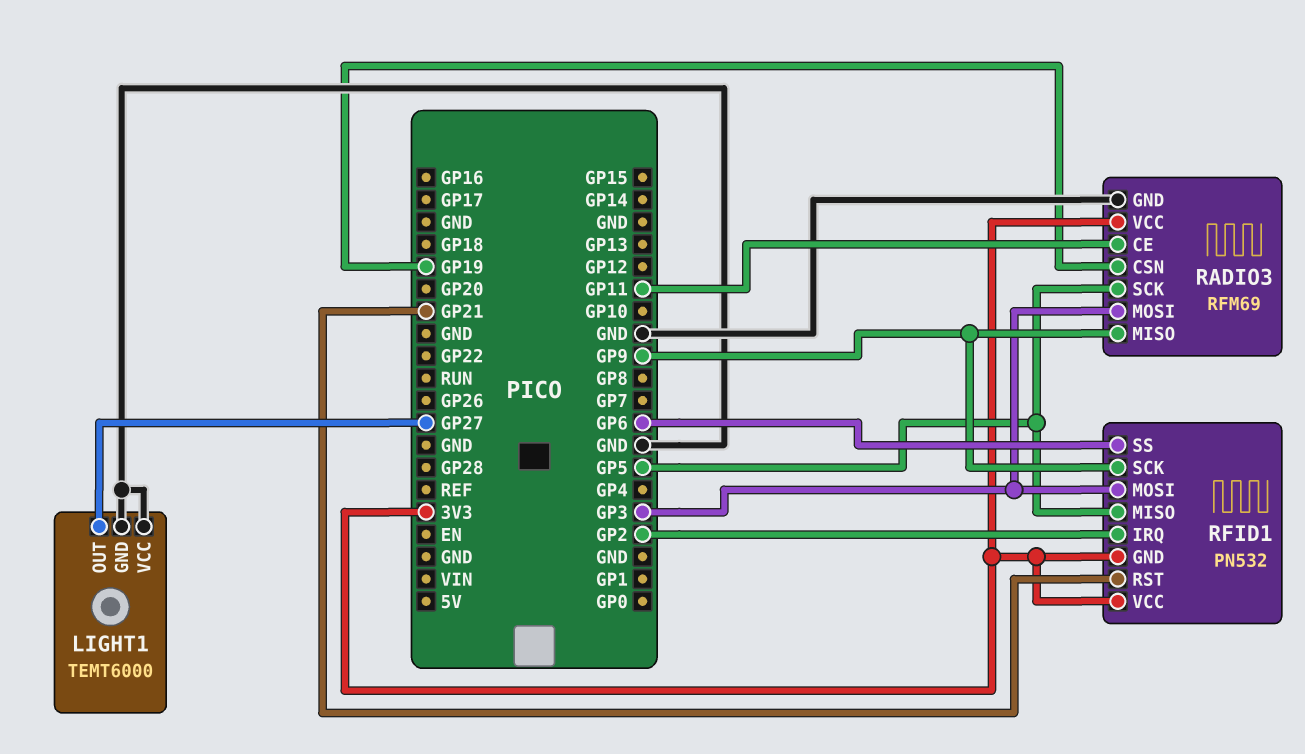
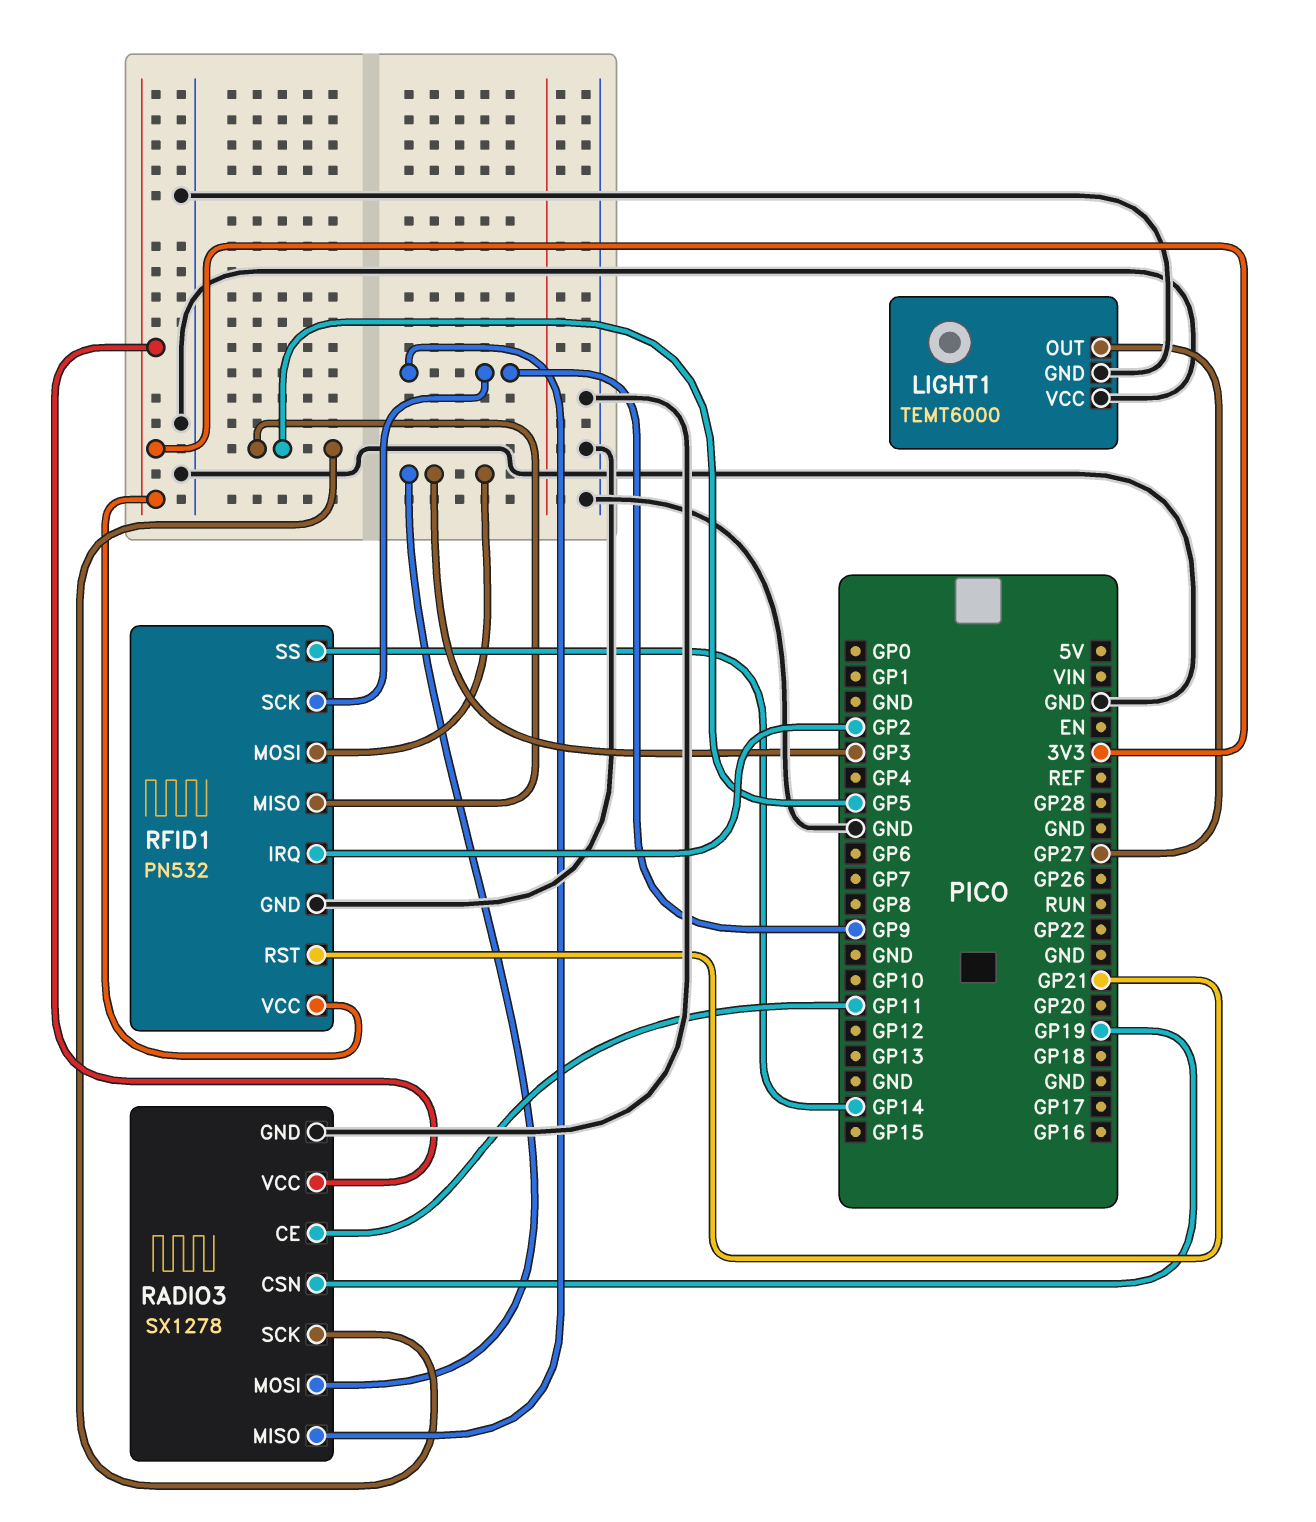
RADIO3: RFM69 -> SX1278
RFID1 pin GND: 3V3 -> GND
RFID1 pin SS: GP6 -> GP14

